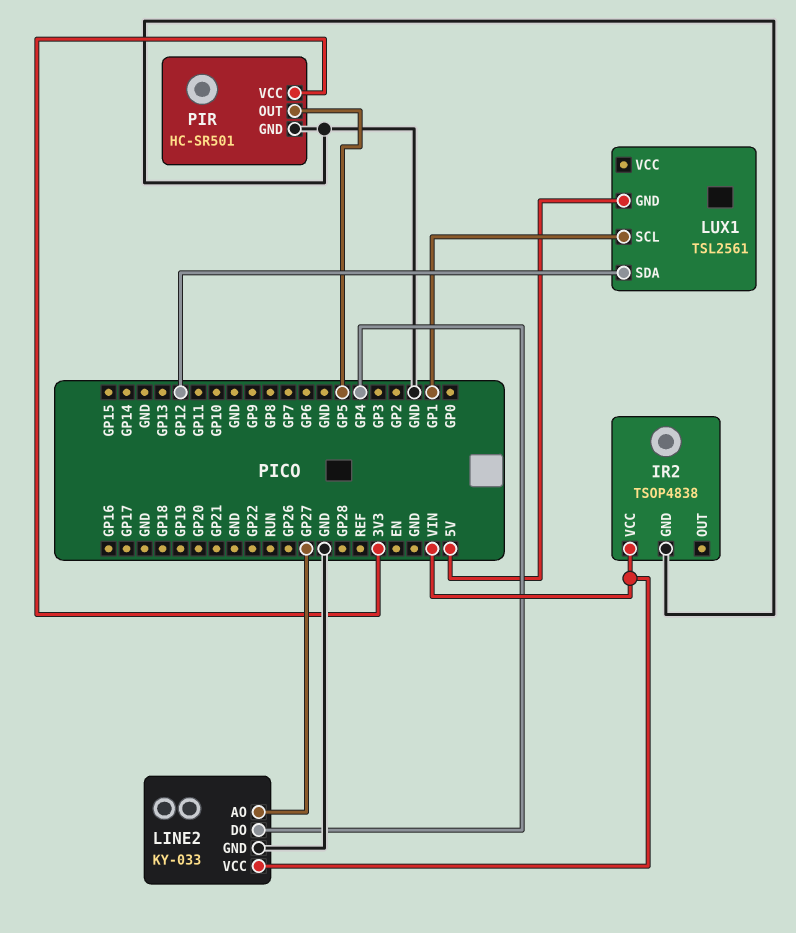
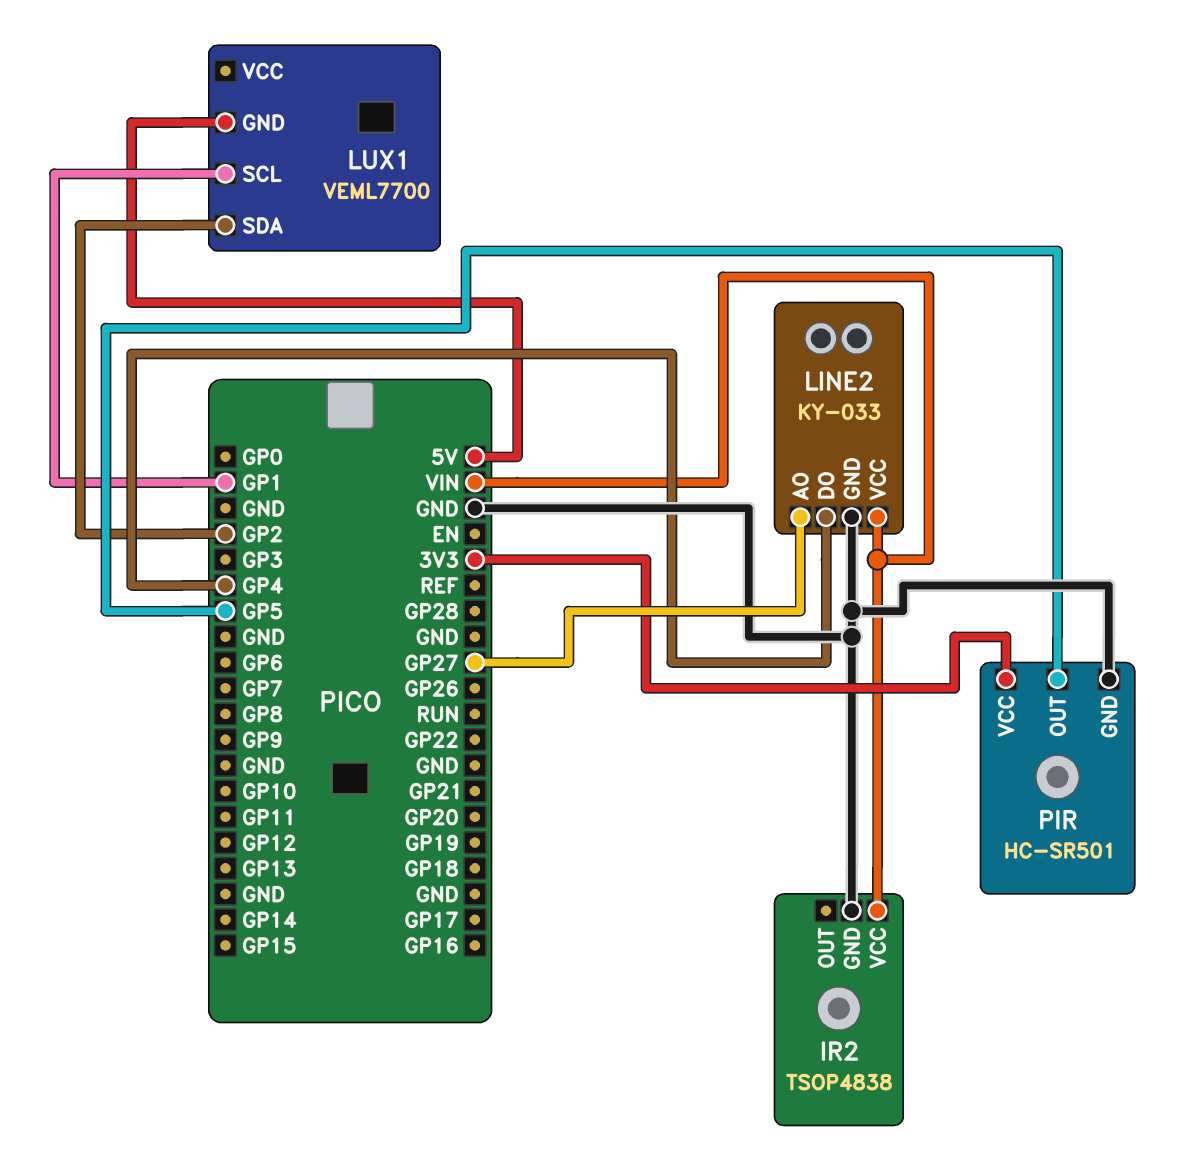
LUX1: TSL2561 -> VEML7700
LUX1 pin SDA: GP12 -> GP2

